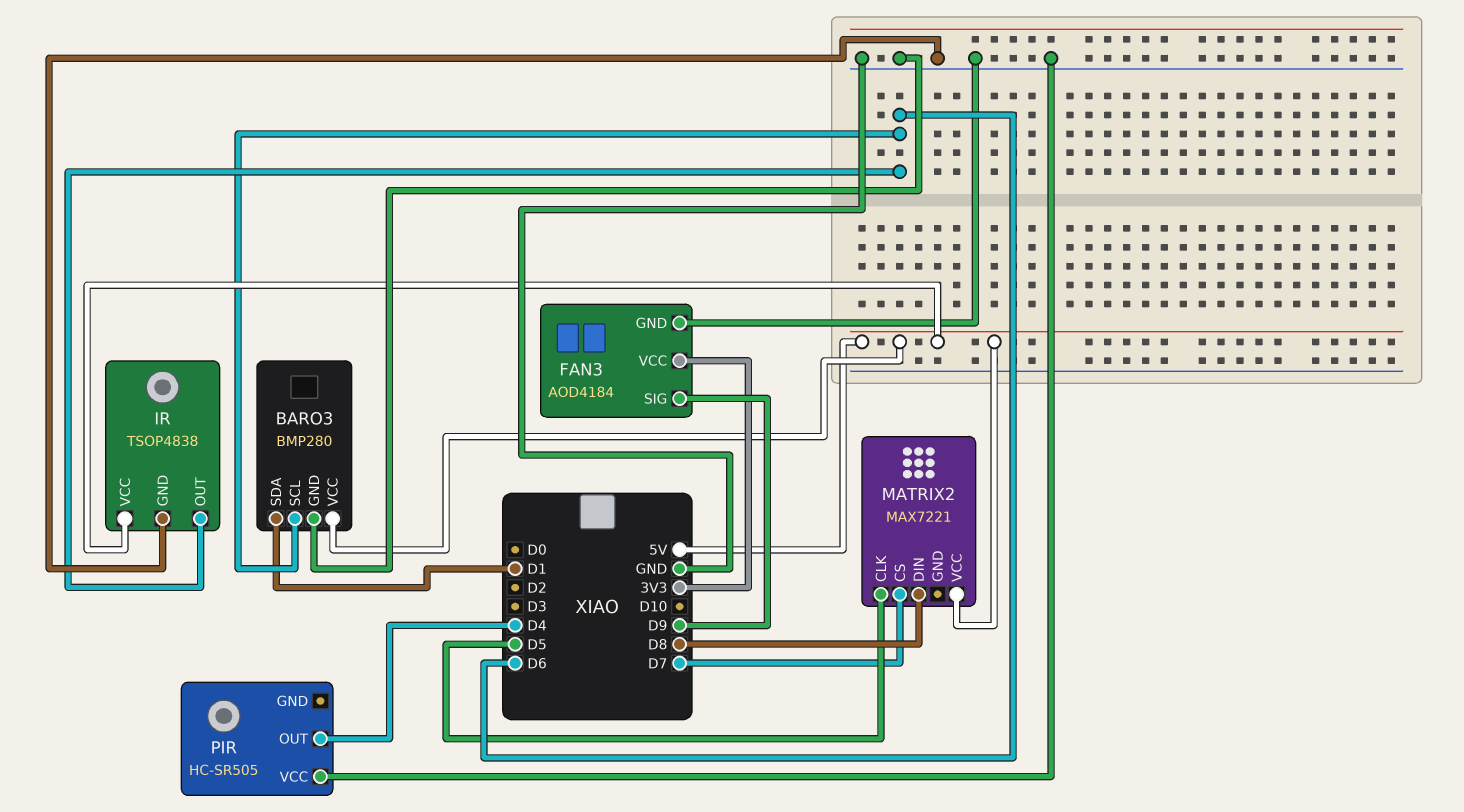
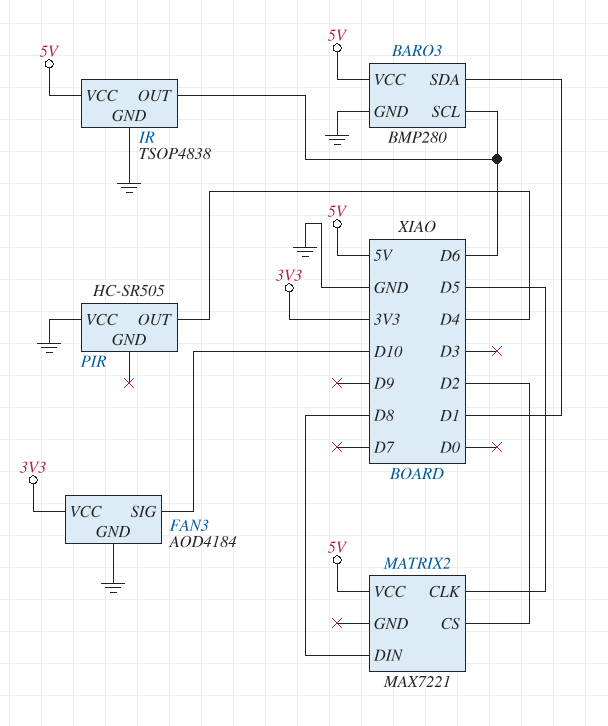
FAN3 pin SIG: D9 -> D10
MATRIX2 pin CS: D7 -> D2

